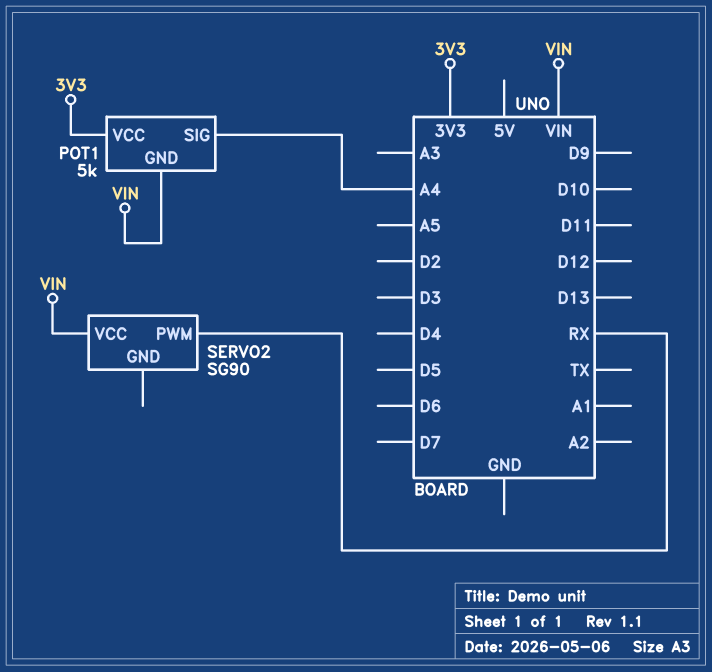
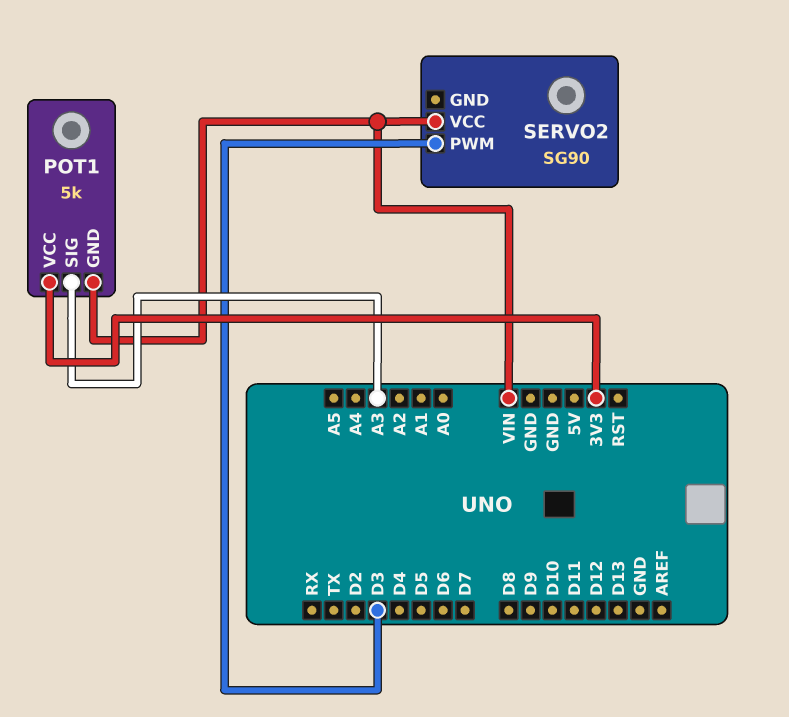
POT1 pin SIG: A4 -> A3
SERVO2 pin PWM: RX -> D3

